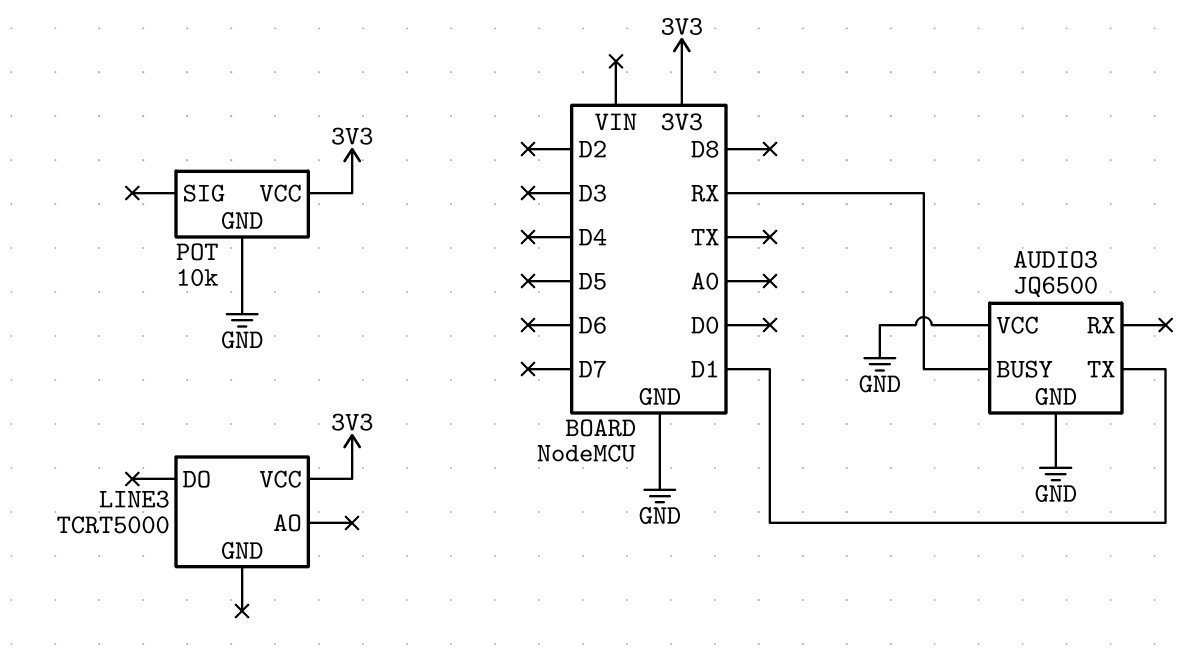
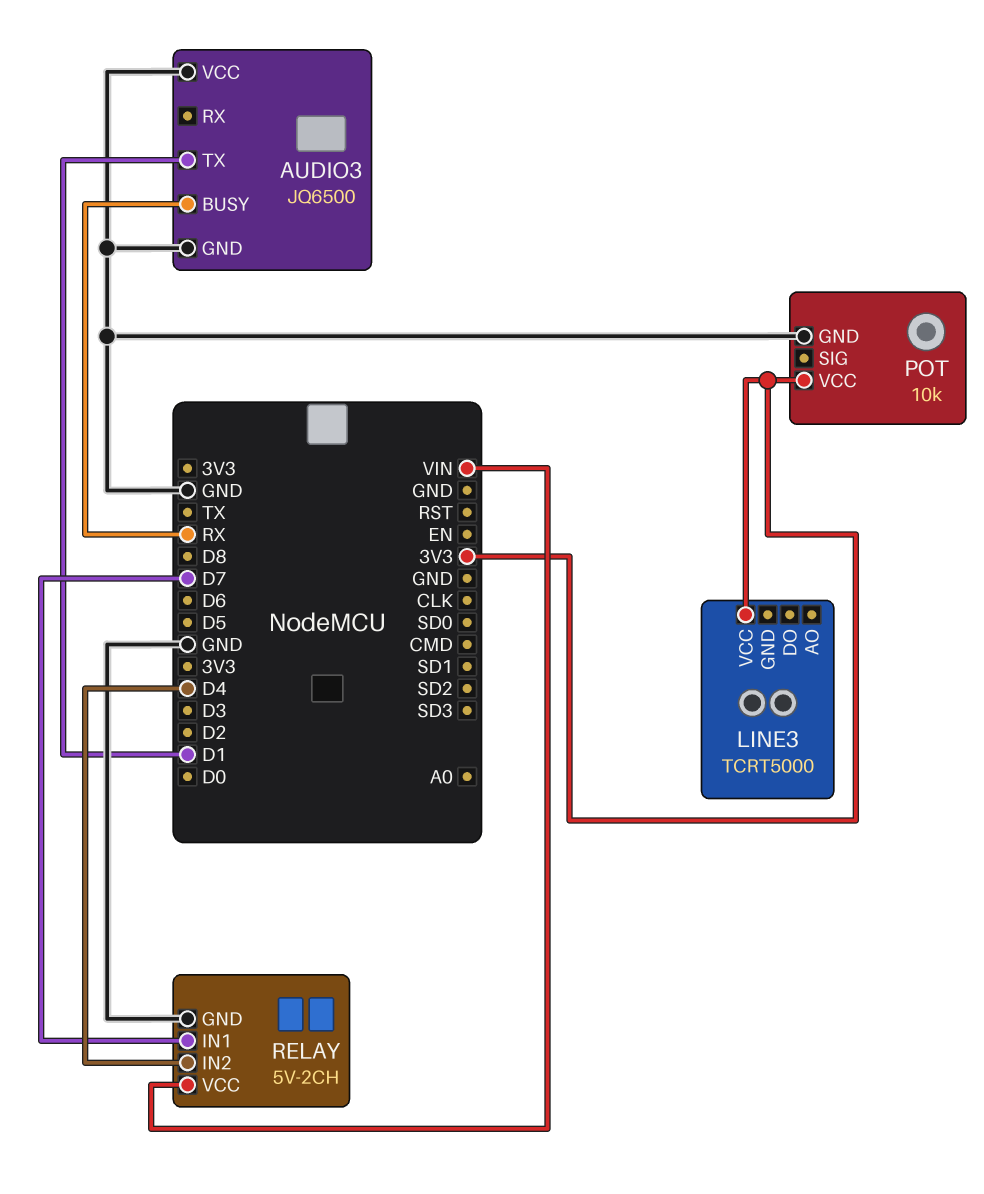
RELAY: none -> 5V-2CH
RELAY pin GND: none -> GND
RELAY pin IN1: none -> D7
RELAY pin IN2: none -> D4
RELAY pin VCC: none -> VIN

